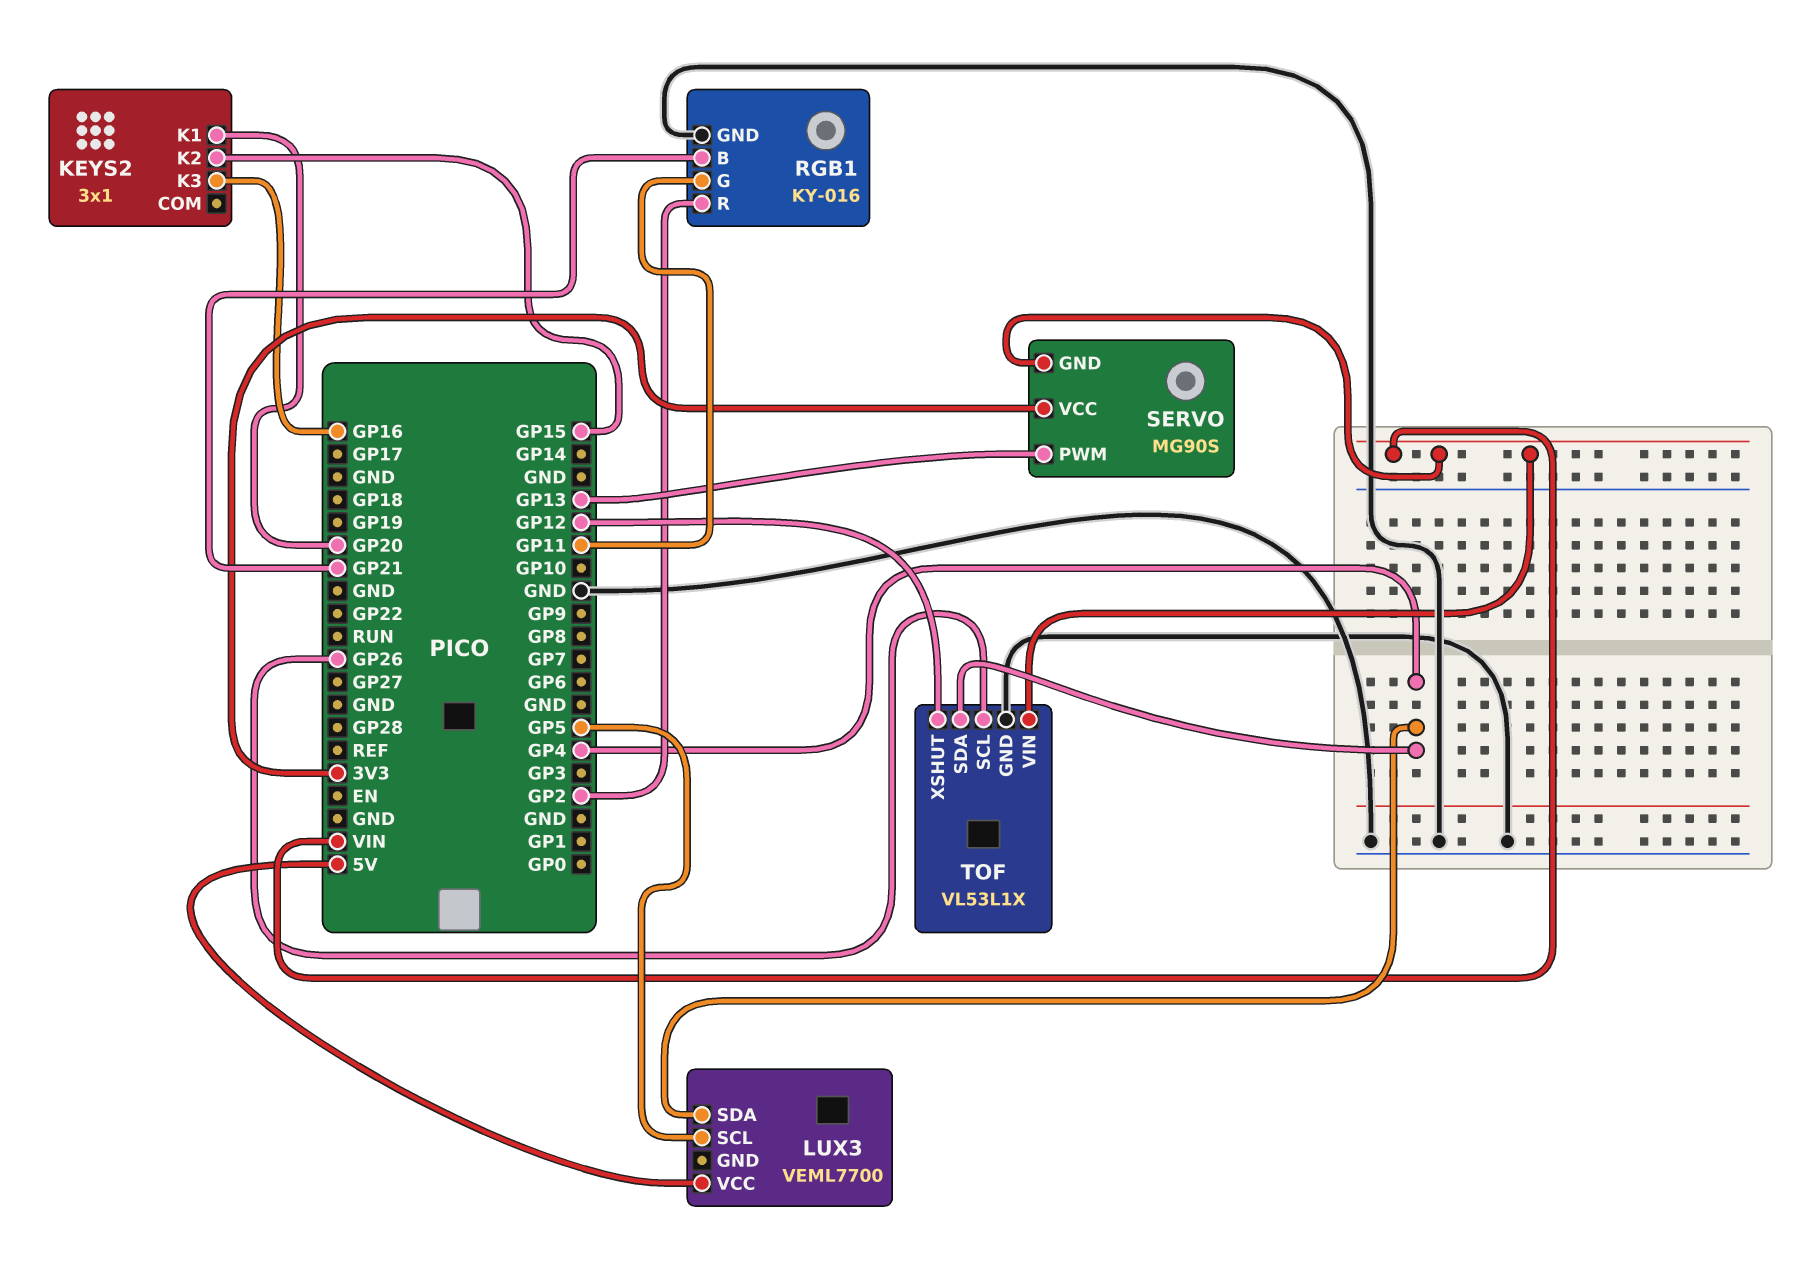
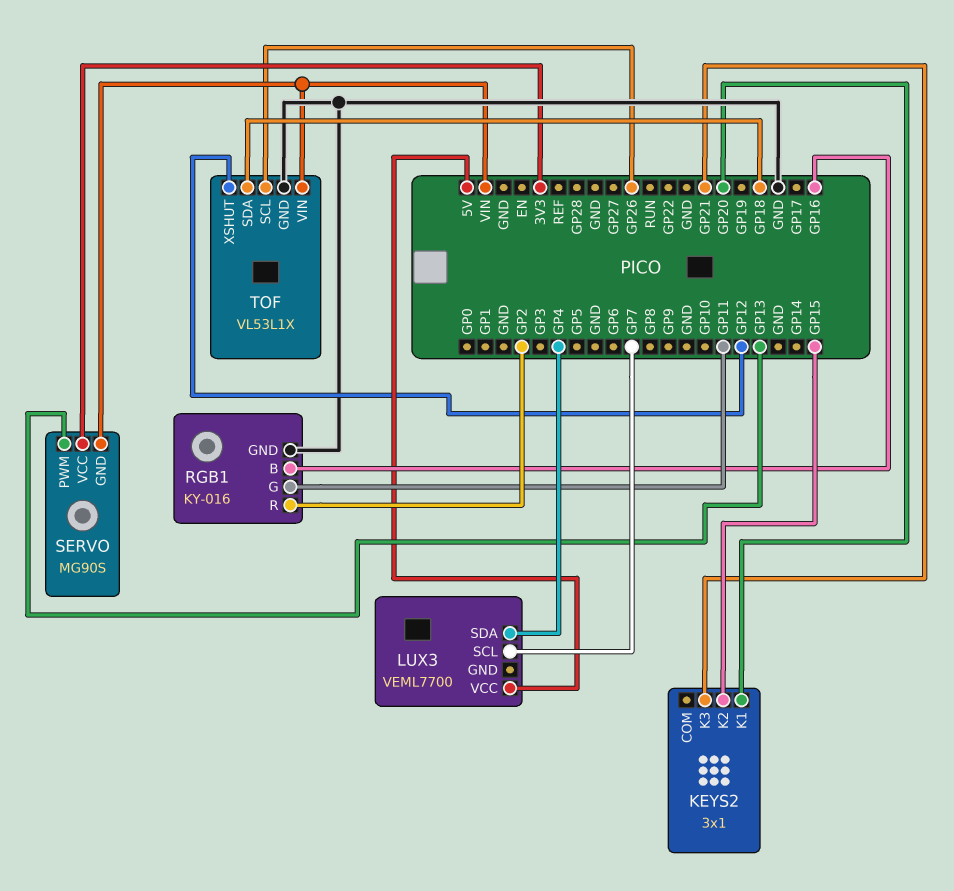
KEYS2 pin K3: GP16 -> GP21
LUX3 pin SCL: GP5 -> GP7
RGB1 pin B: GP21 -> GP16
TOF pin SDA: GP4 -> GP18

